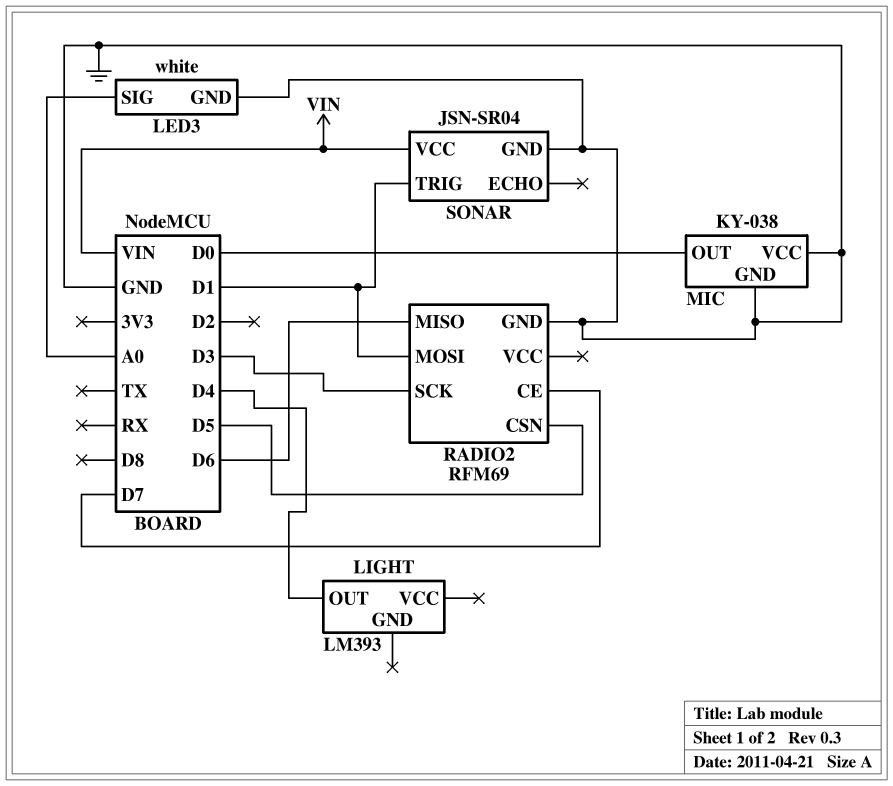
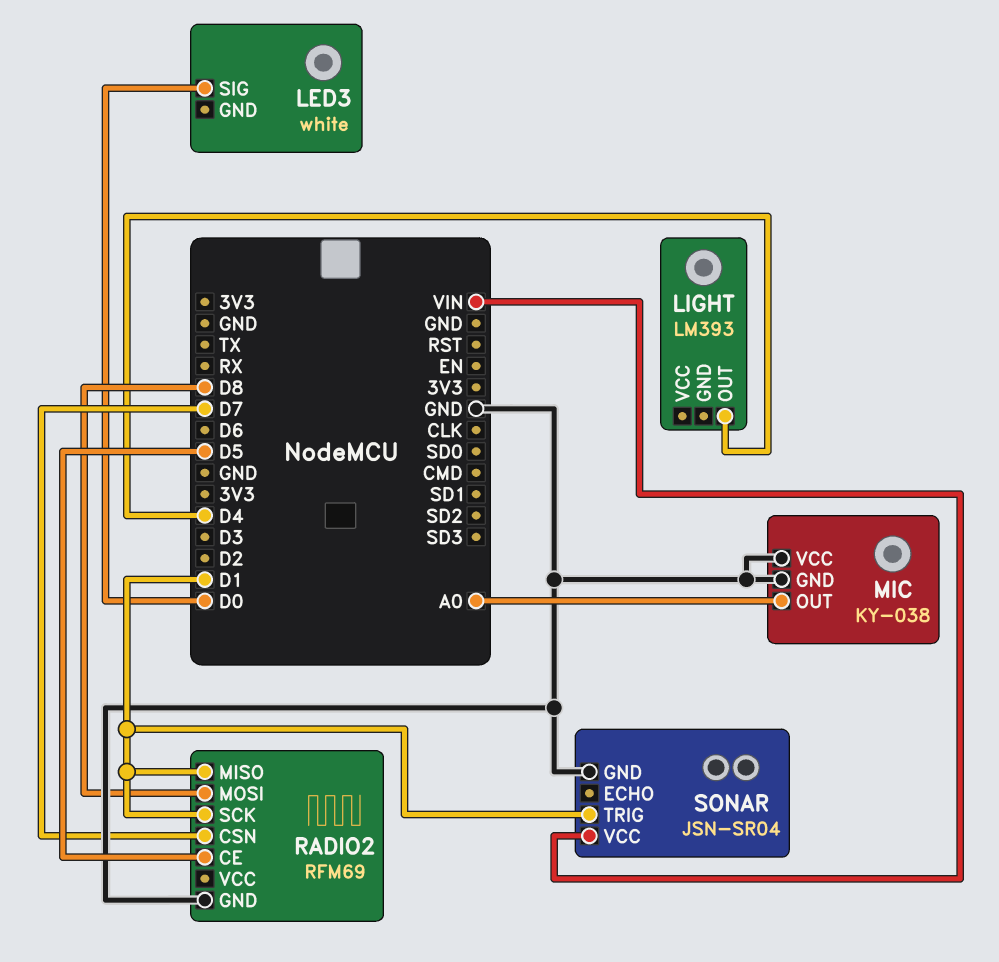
LED3 pin GND: GND -> none
LED3 pin SIG: A0 -> D0
MIC pin OUT: D0 -> A0
RADIO2 pin CE: D7 -> D5
RADIO2 pin CSN: D5 -> D7
RADIO2 pin MISO: D6 -> D1
RADIO2 pin MOSI: D1 -> D8
RADIO2 pin SCK: D3 -> D1

